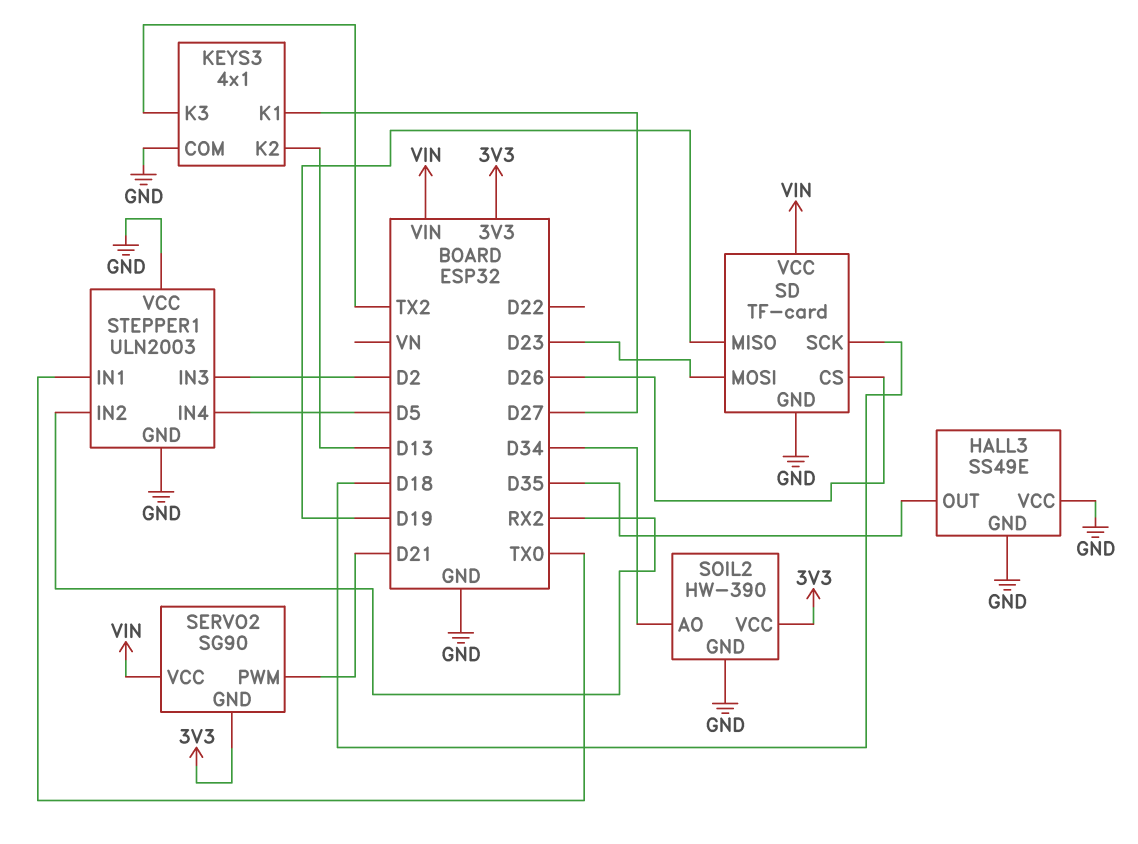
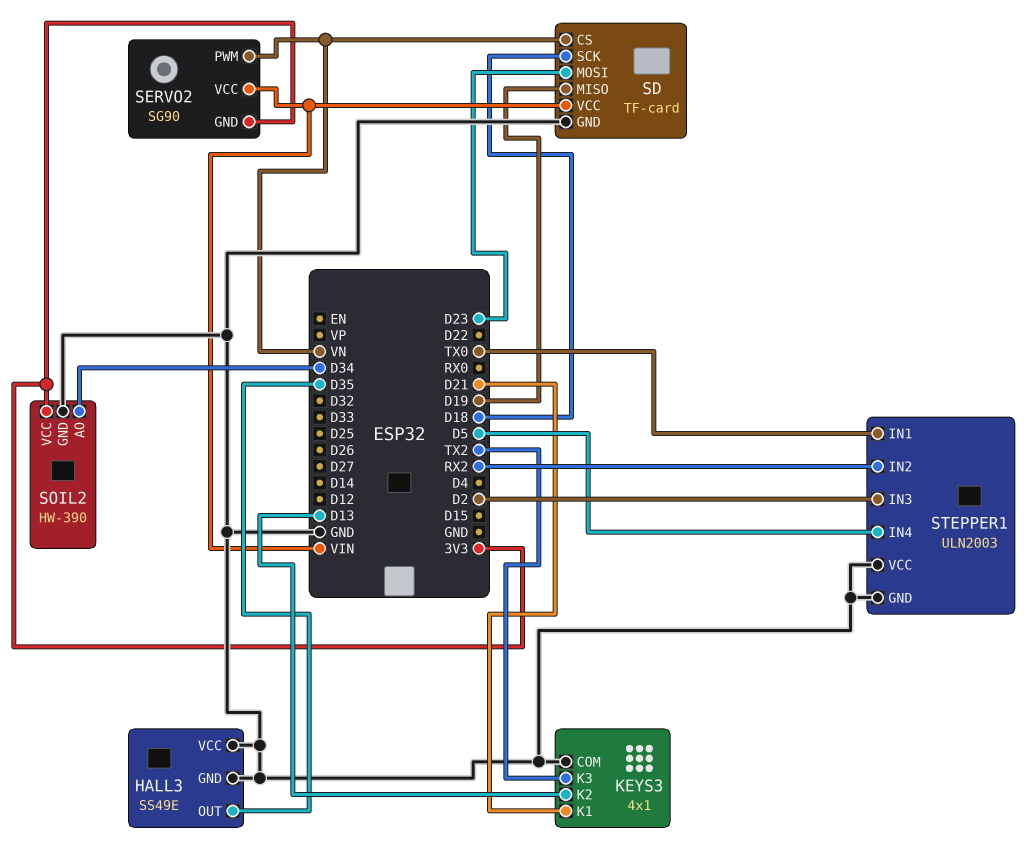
KEYS3 pin K1: D27 -> D21
SD pin CS: D26 -> VN
SERVO2 pin PWM: D21 -> VN

